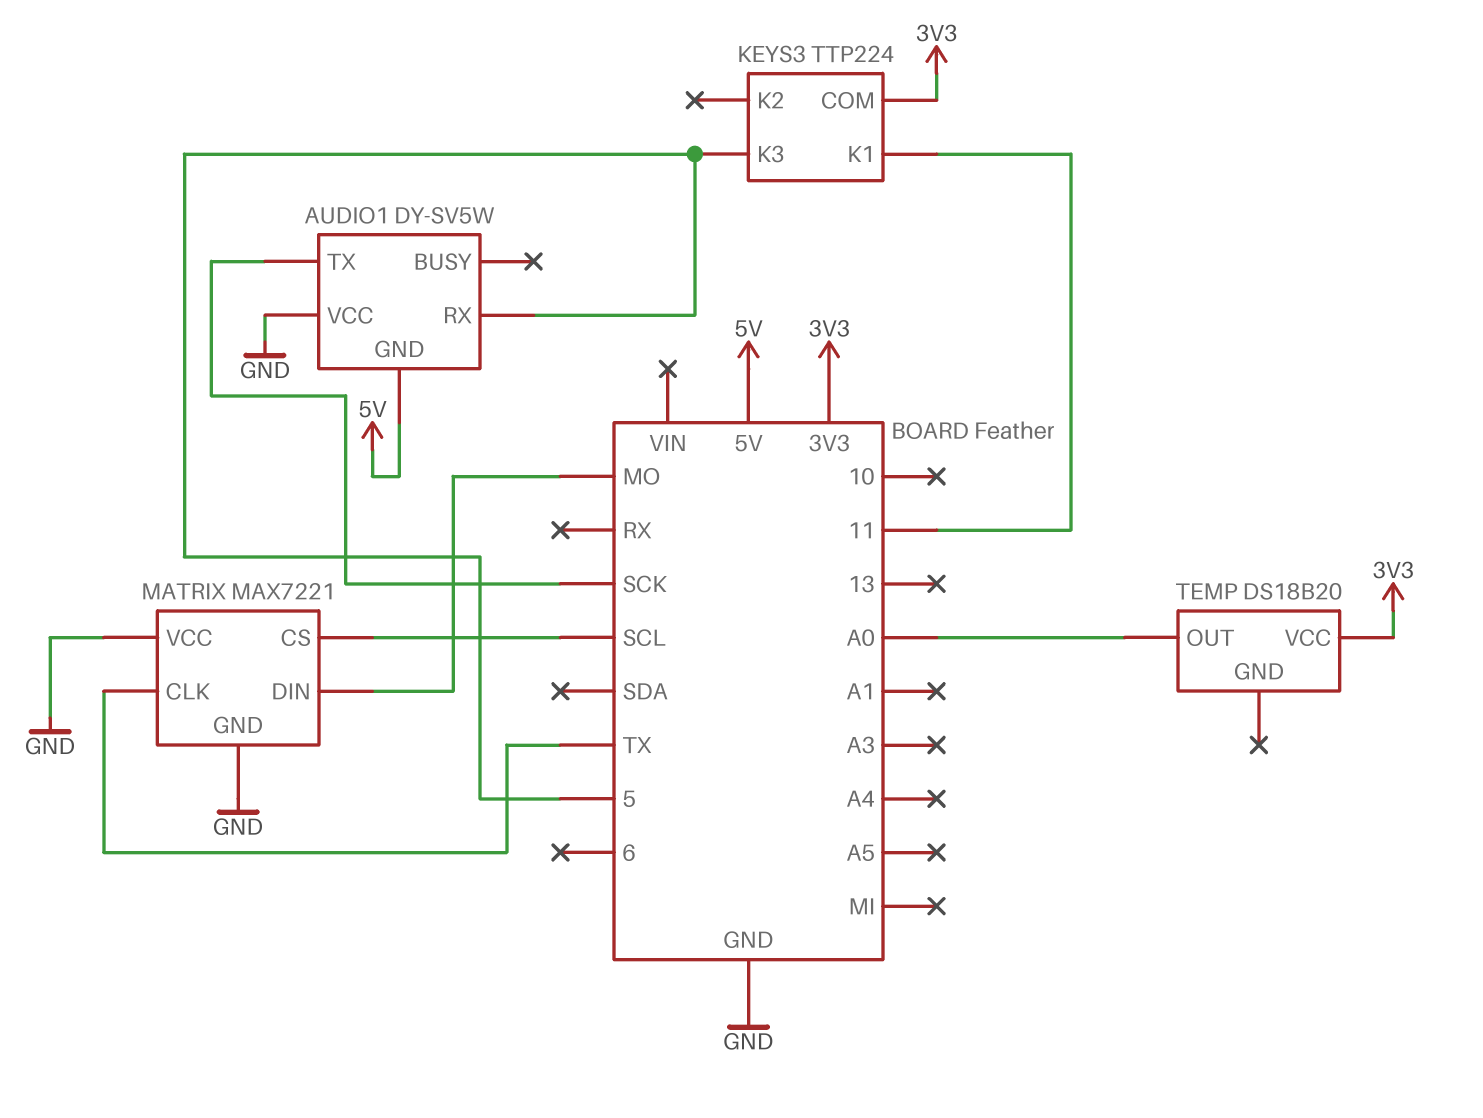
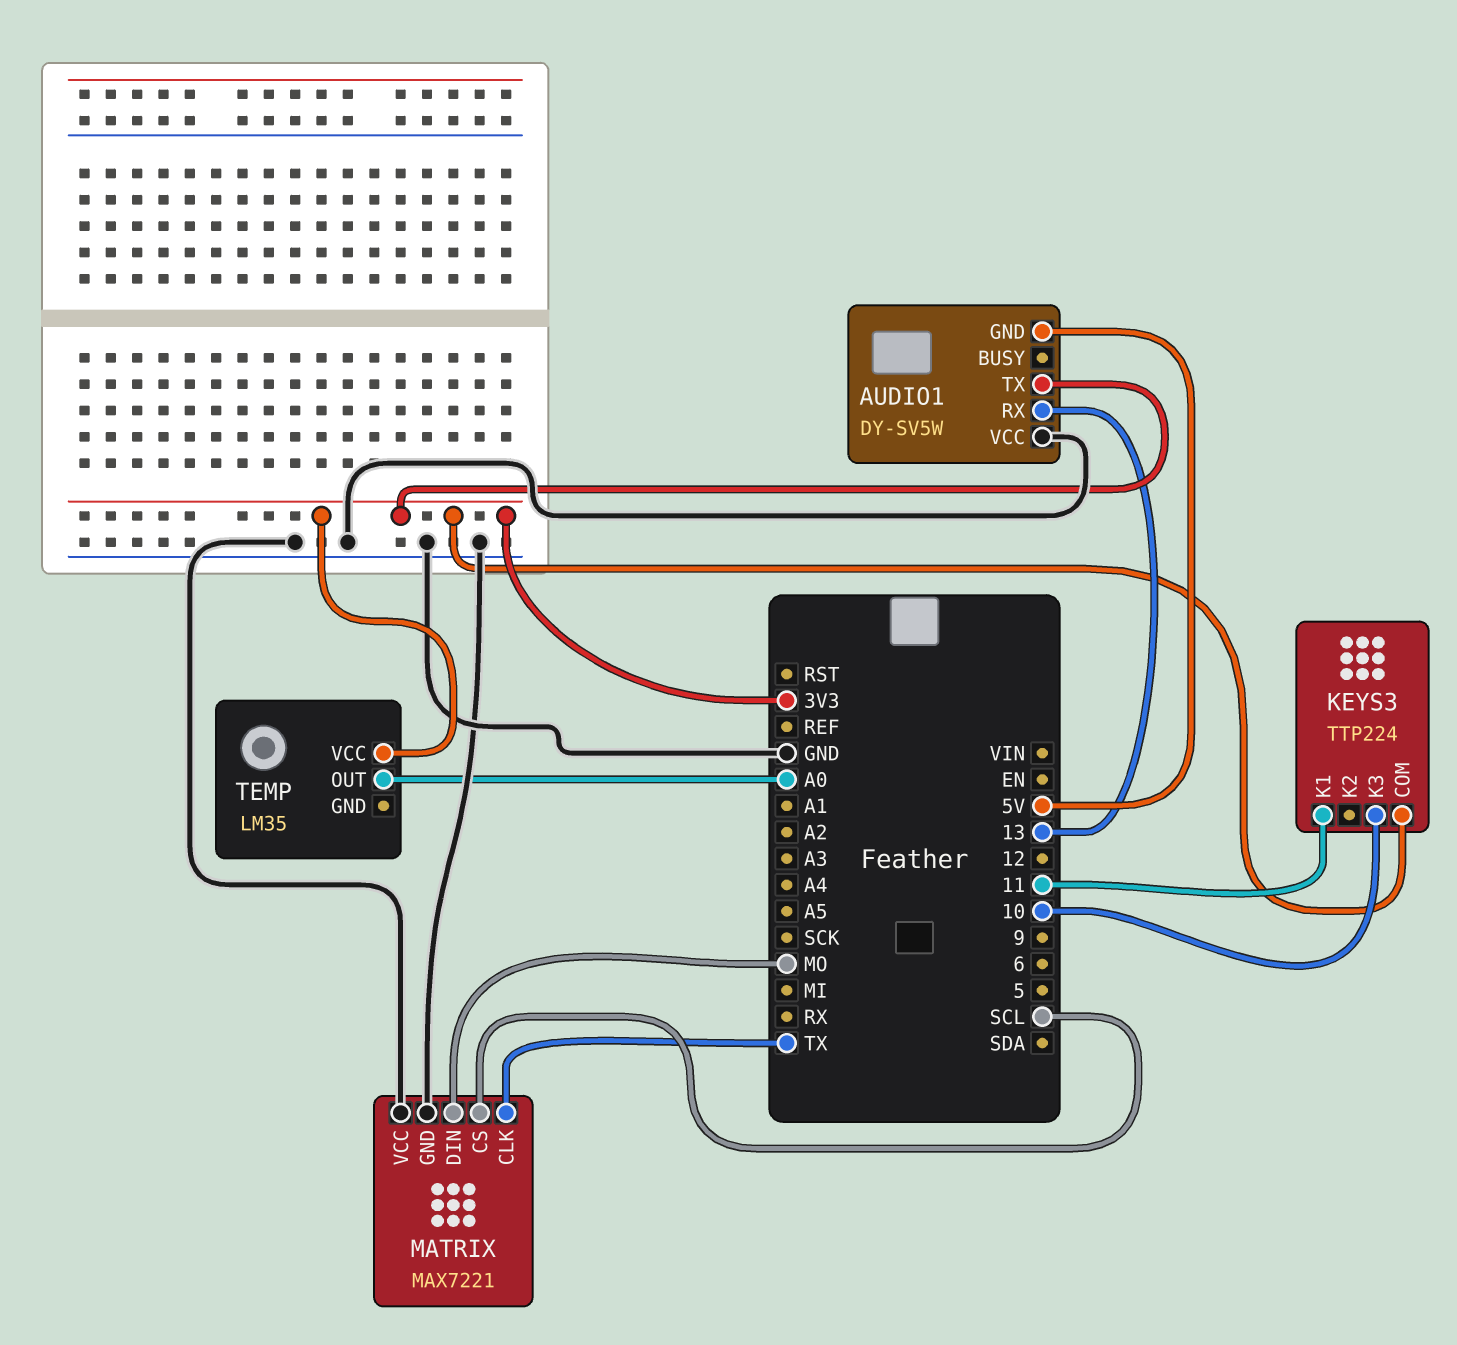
AUDIO1 pin RX: 5 -> 13
AUDIO1 pin TX: SCK -> 3V3
KEYS3 pin K3: 5 -> 10
TEMP: DS18B20 -> LM35

